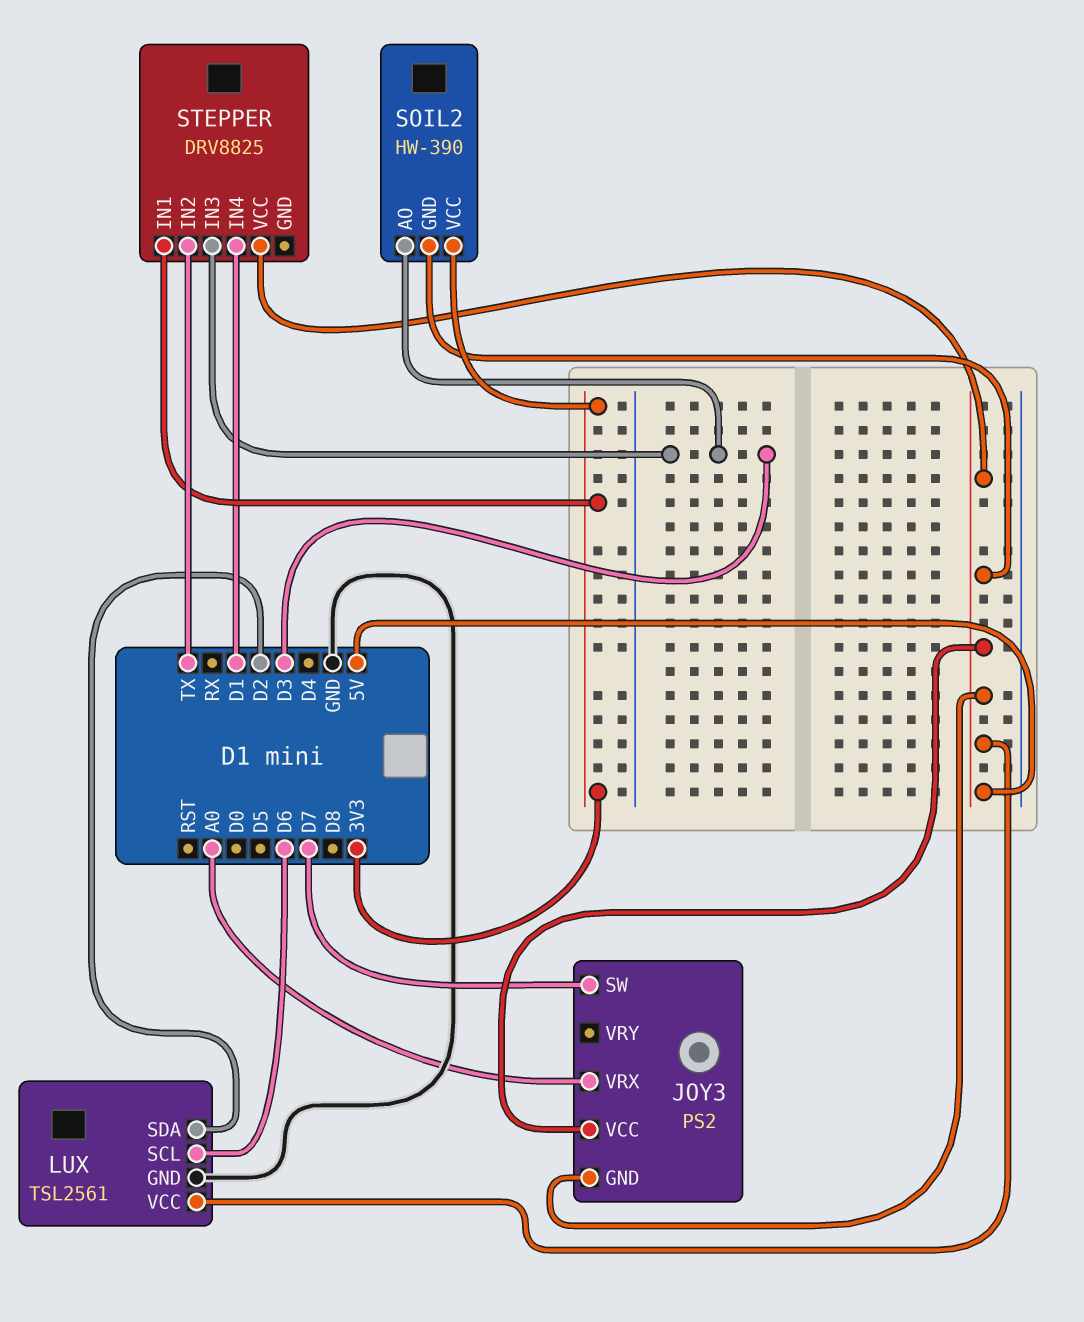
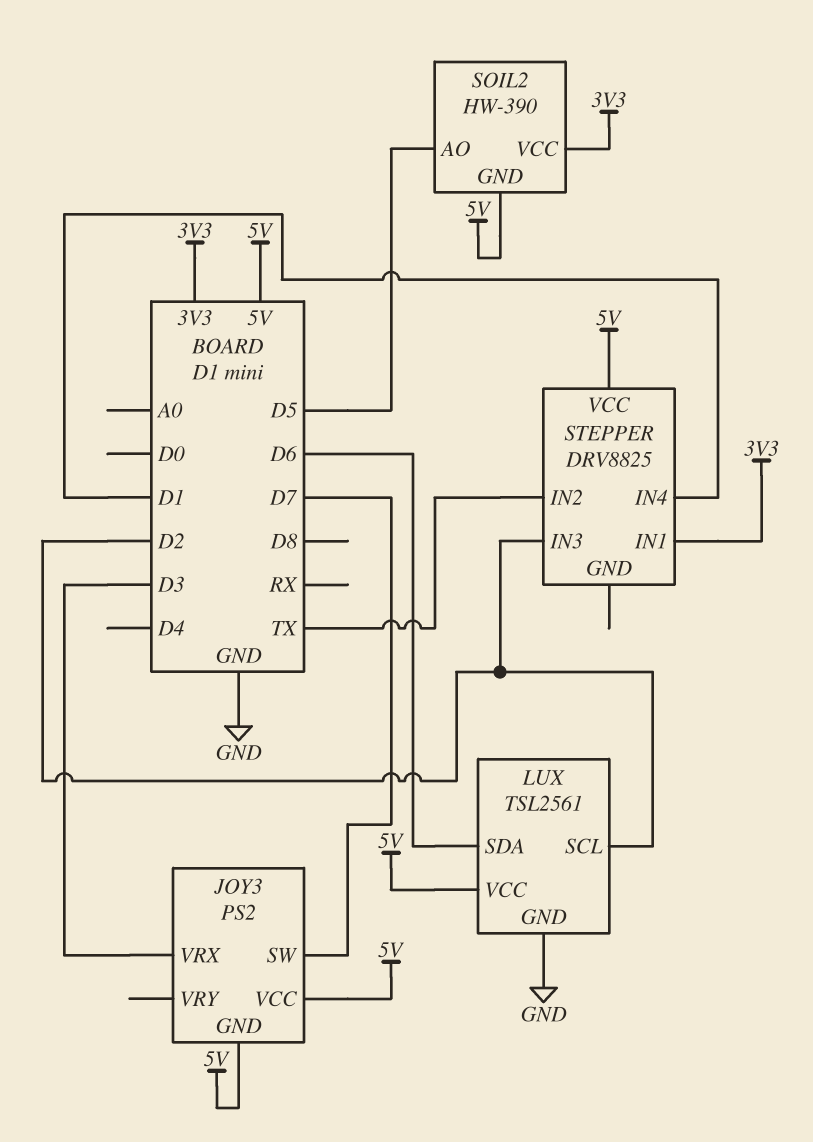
JOY3 pin VRX: A0 -> D3
LUX pin SCL: D6 -> D2
LUX pin SDA: D2 -> D6
SOIL2 pin AO: D3 -> D5
STEPPER pin IN3: D3 -> D2

